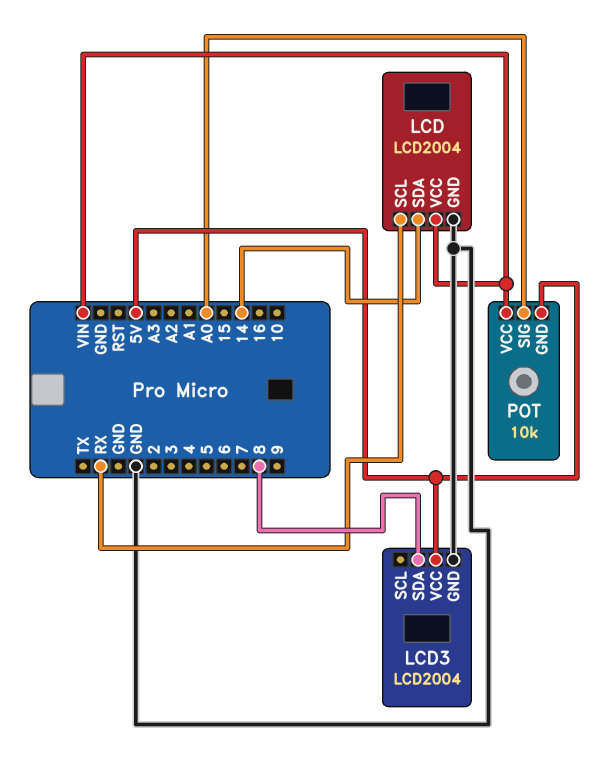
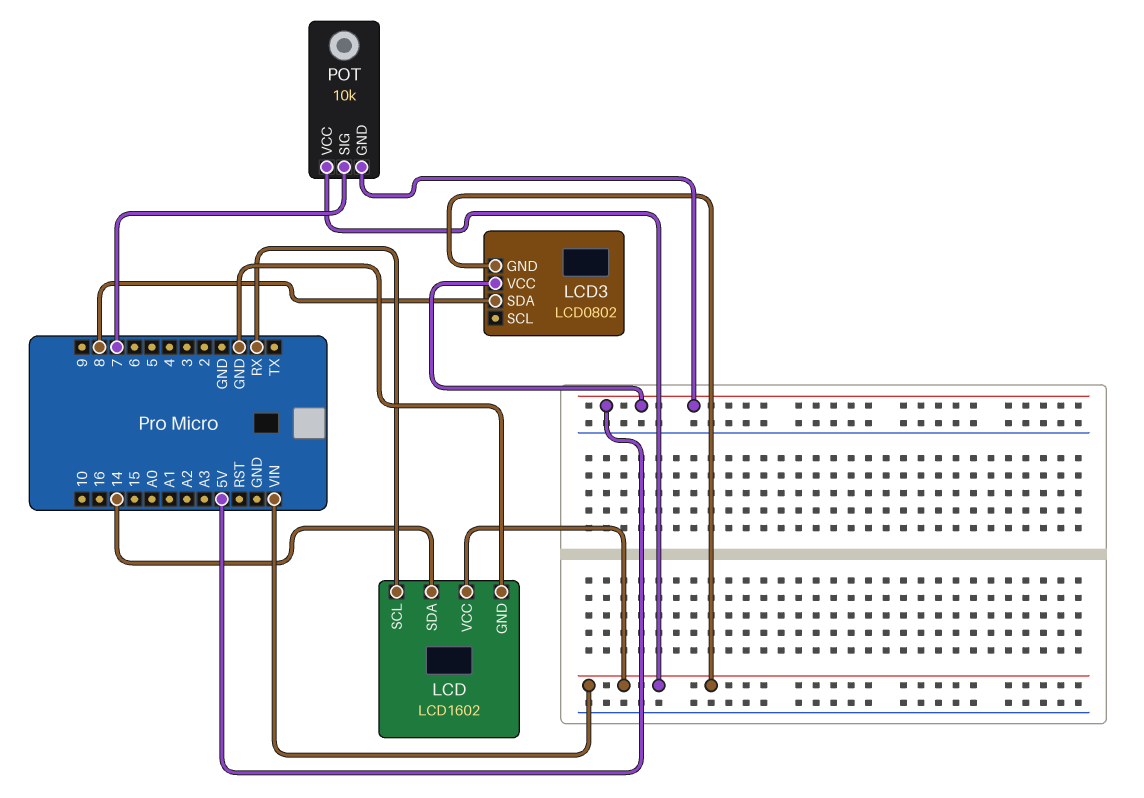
LCD: LCD2004 -> LCD1602
LCD3: LCD2004 -> LCD0802
LCD3 pin GND: GND -> VIN
POT pin SIG: A0 -> 7

